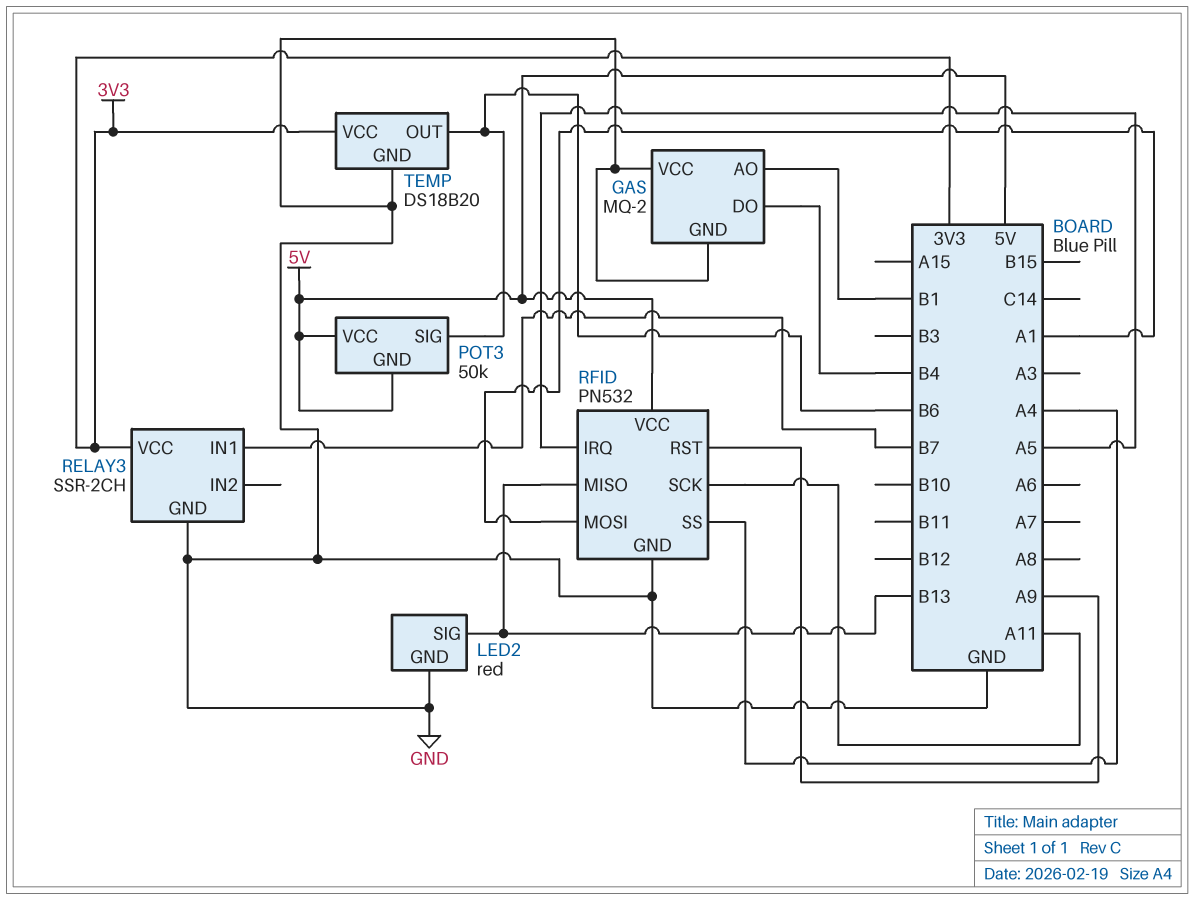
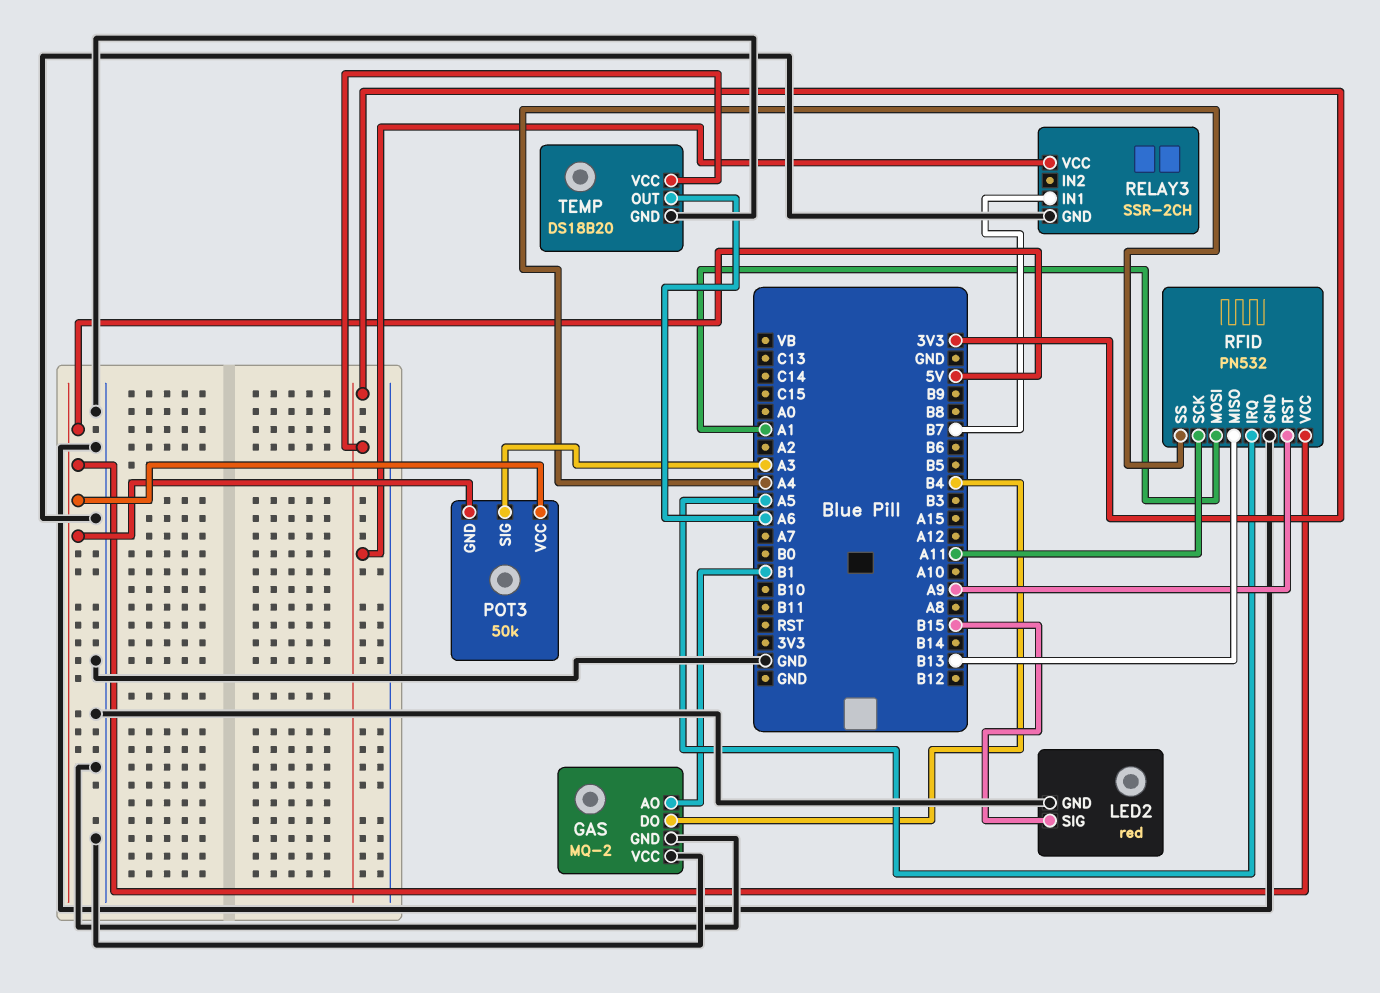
LED2 pin SIG: B13 -> B15
POT3 pin SIG: B6 -> A3
TEMP pin OUT: B6 -> A6

